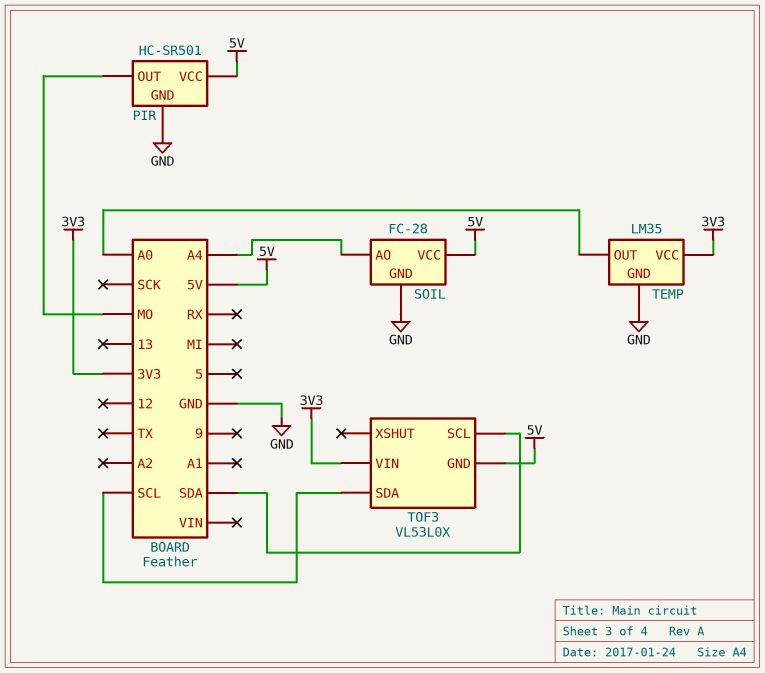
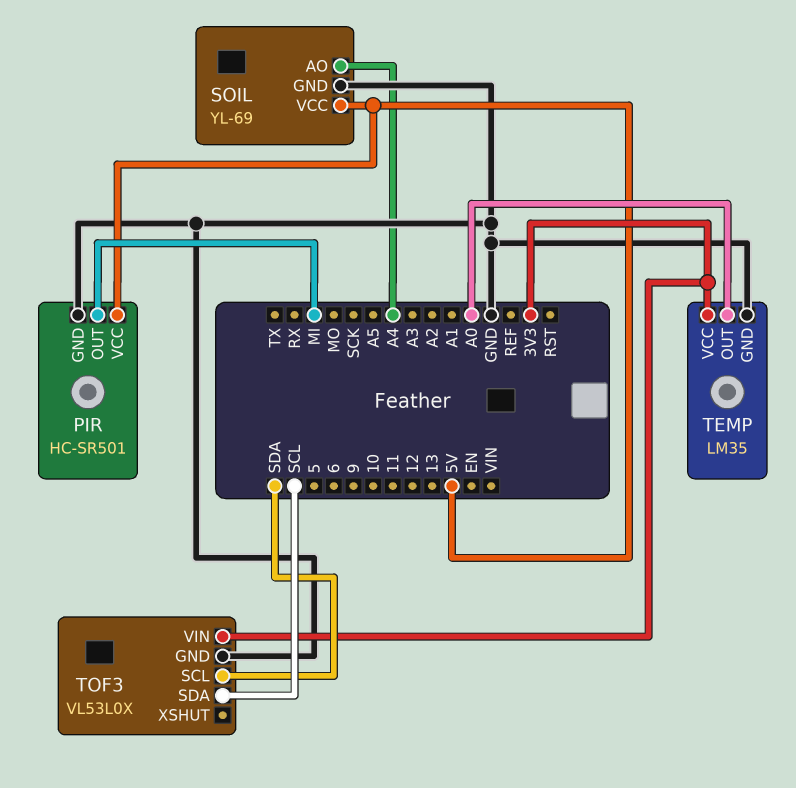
PIR pin OUT: MO -> MI
SOIL: FC-28 -> YL-69
TOF3 pin GND: 5V -> GND

